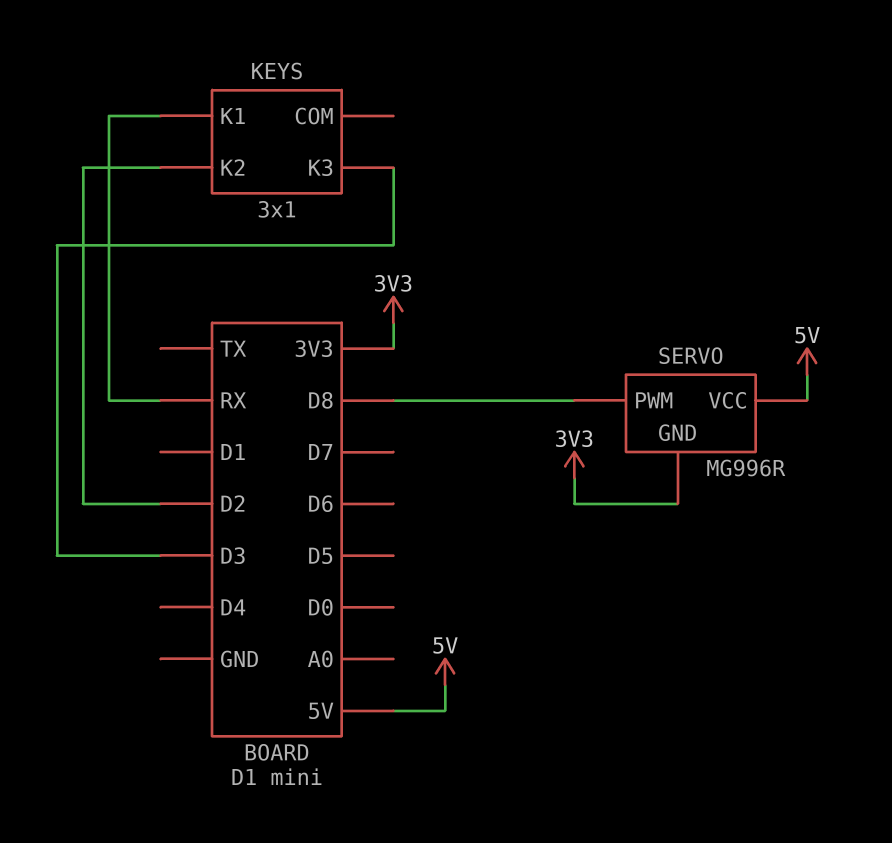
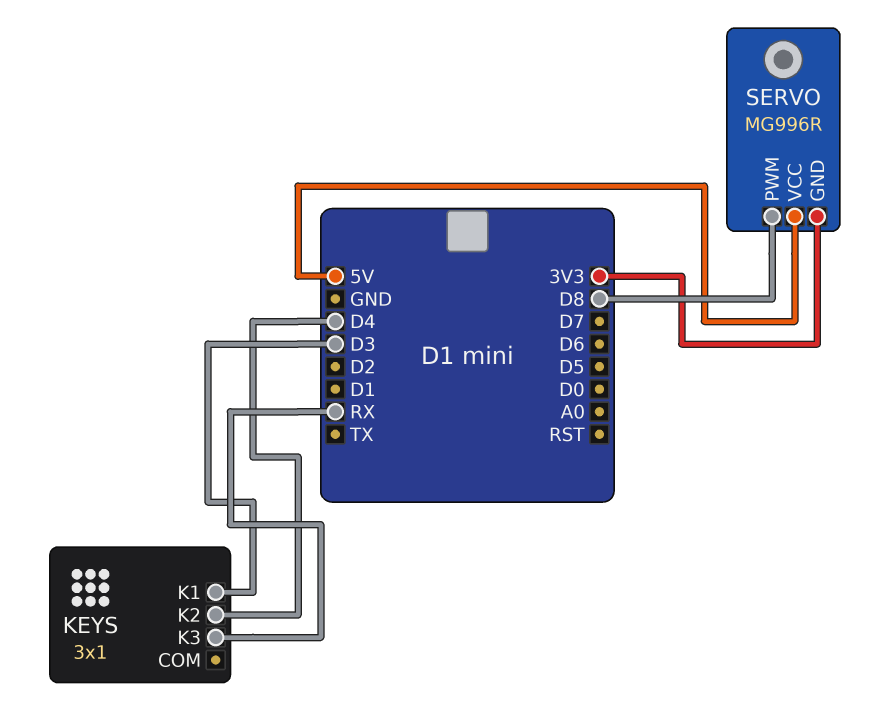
KEYS pin K1: RX -> D3
KEYS pin K2: D2 -> D4
KEYS pin K3: D3 -> RX

